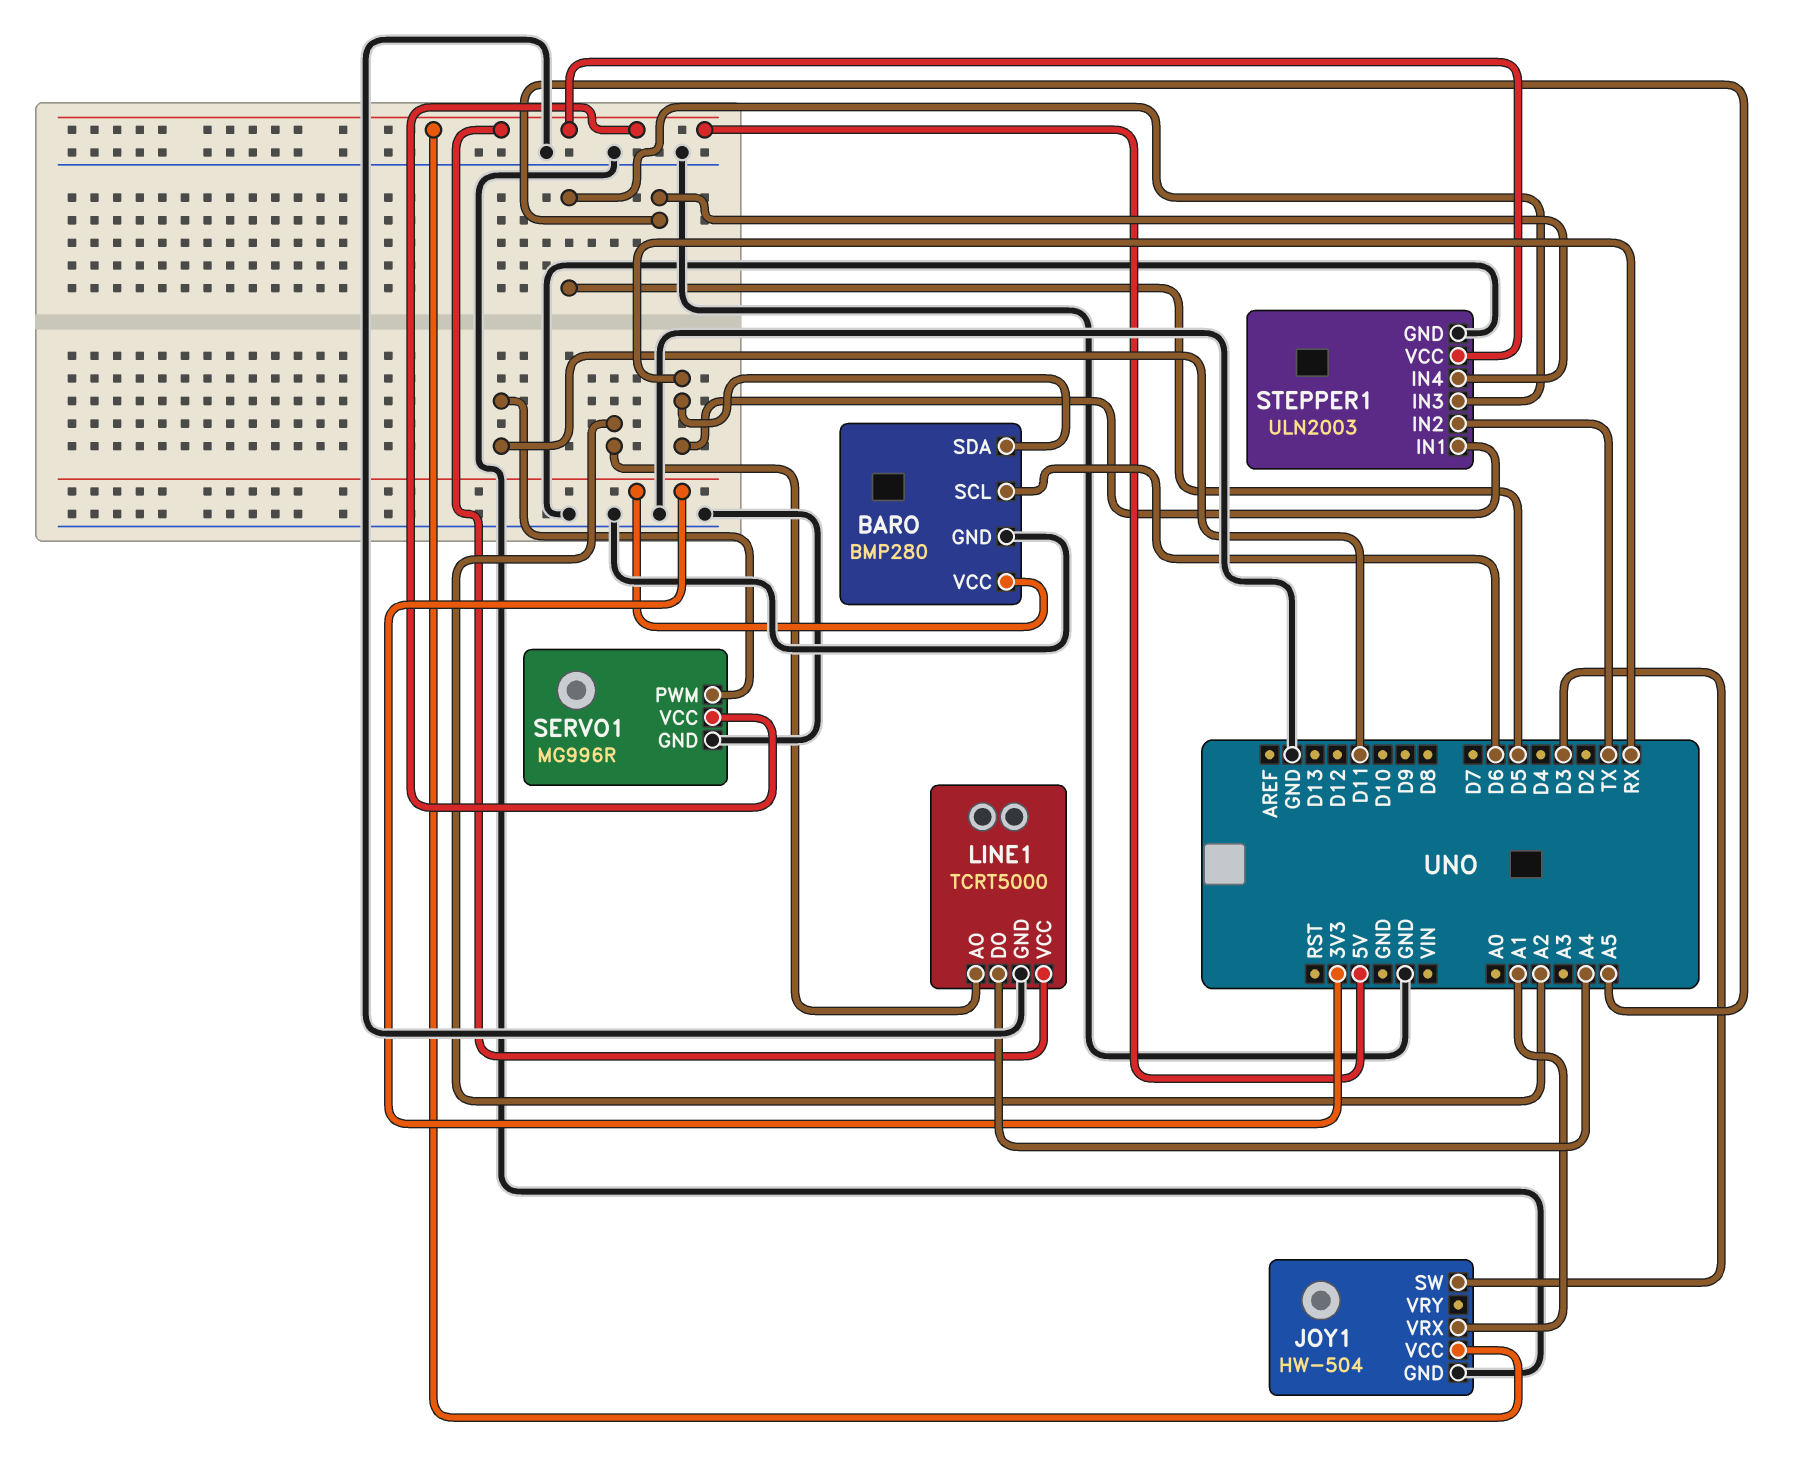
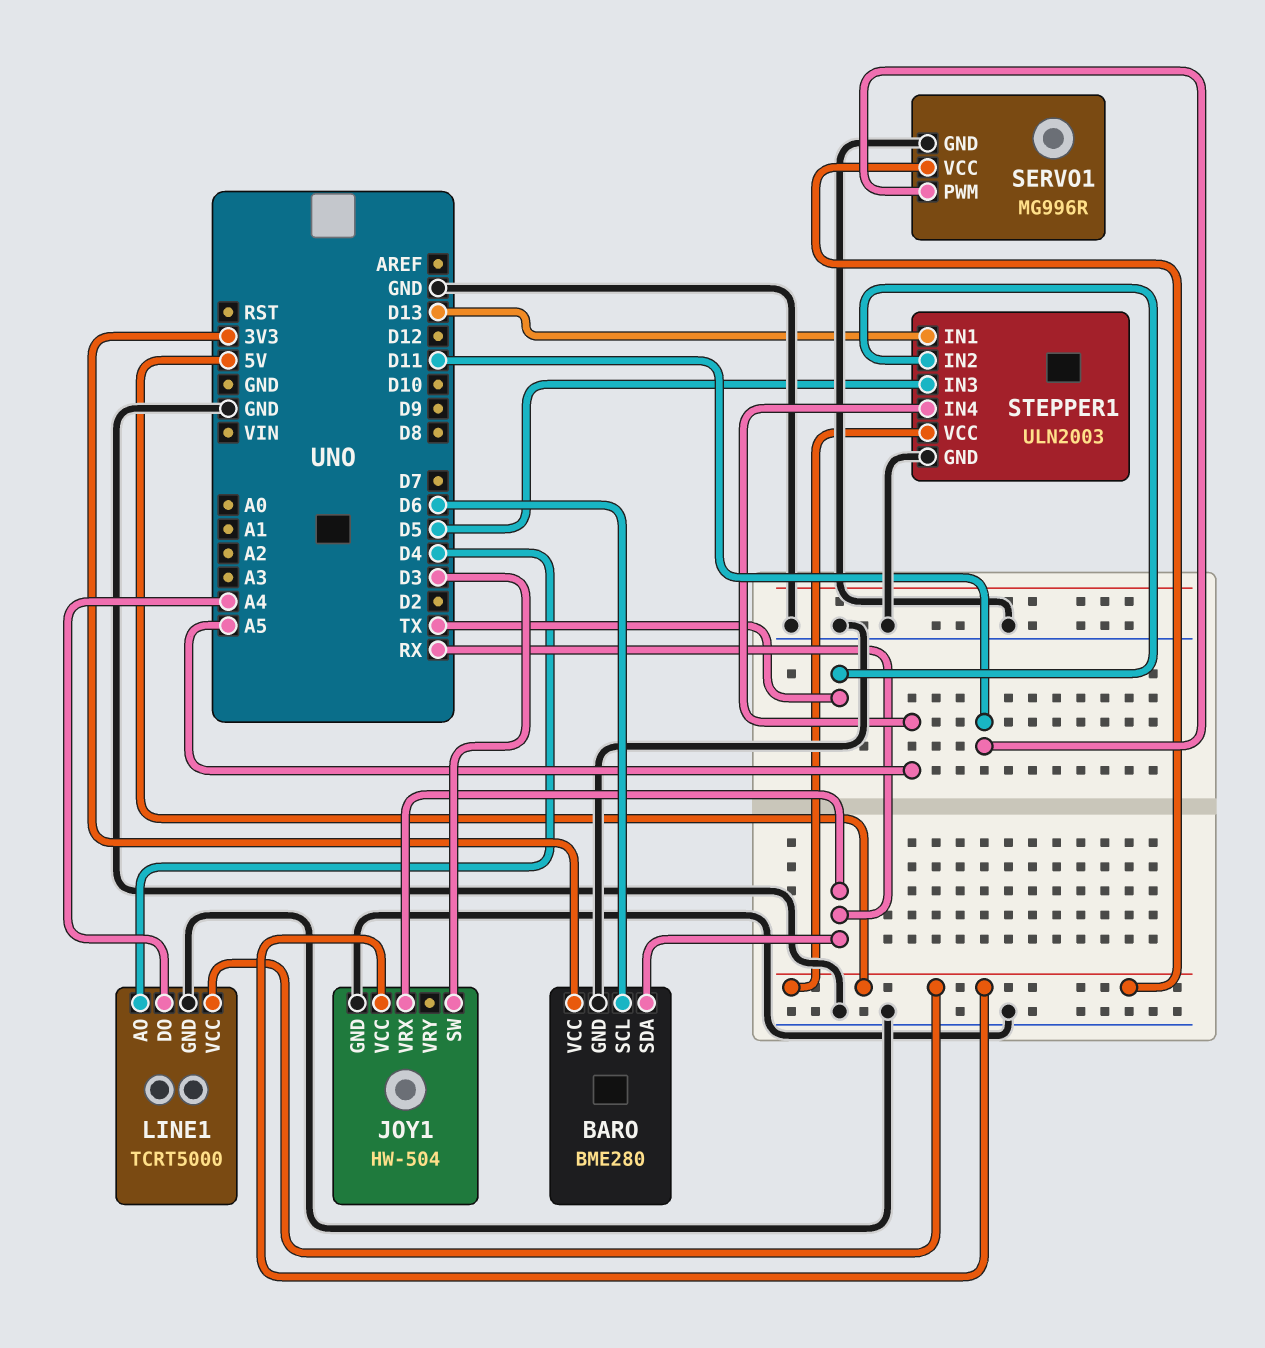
BARO: BMP280 -> BME280
JOY1 pin VRX: A1 -> RX
LINE1 pin AO: A2 -> D4
STEPPER1 pin IN1: RX -> D13

